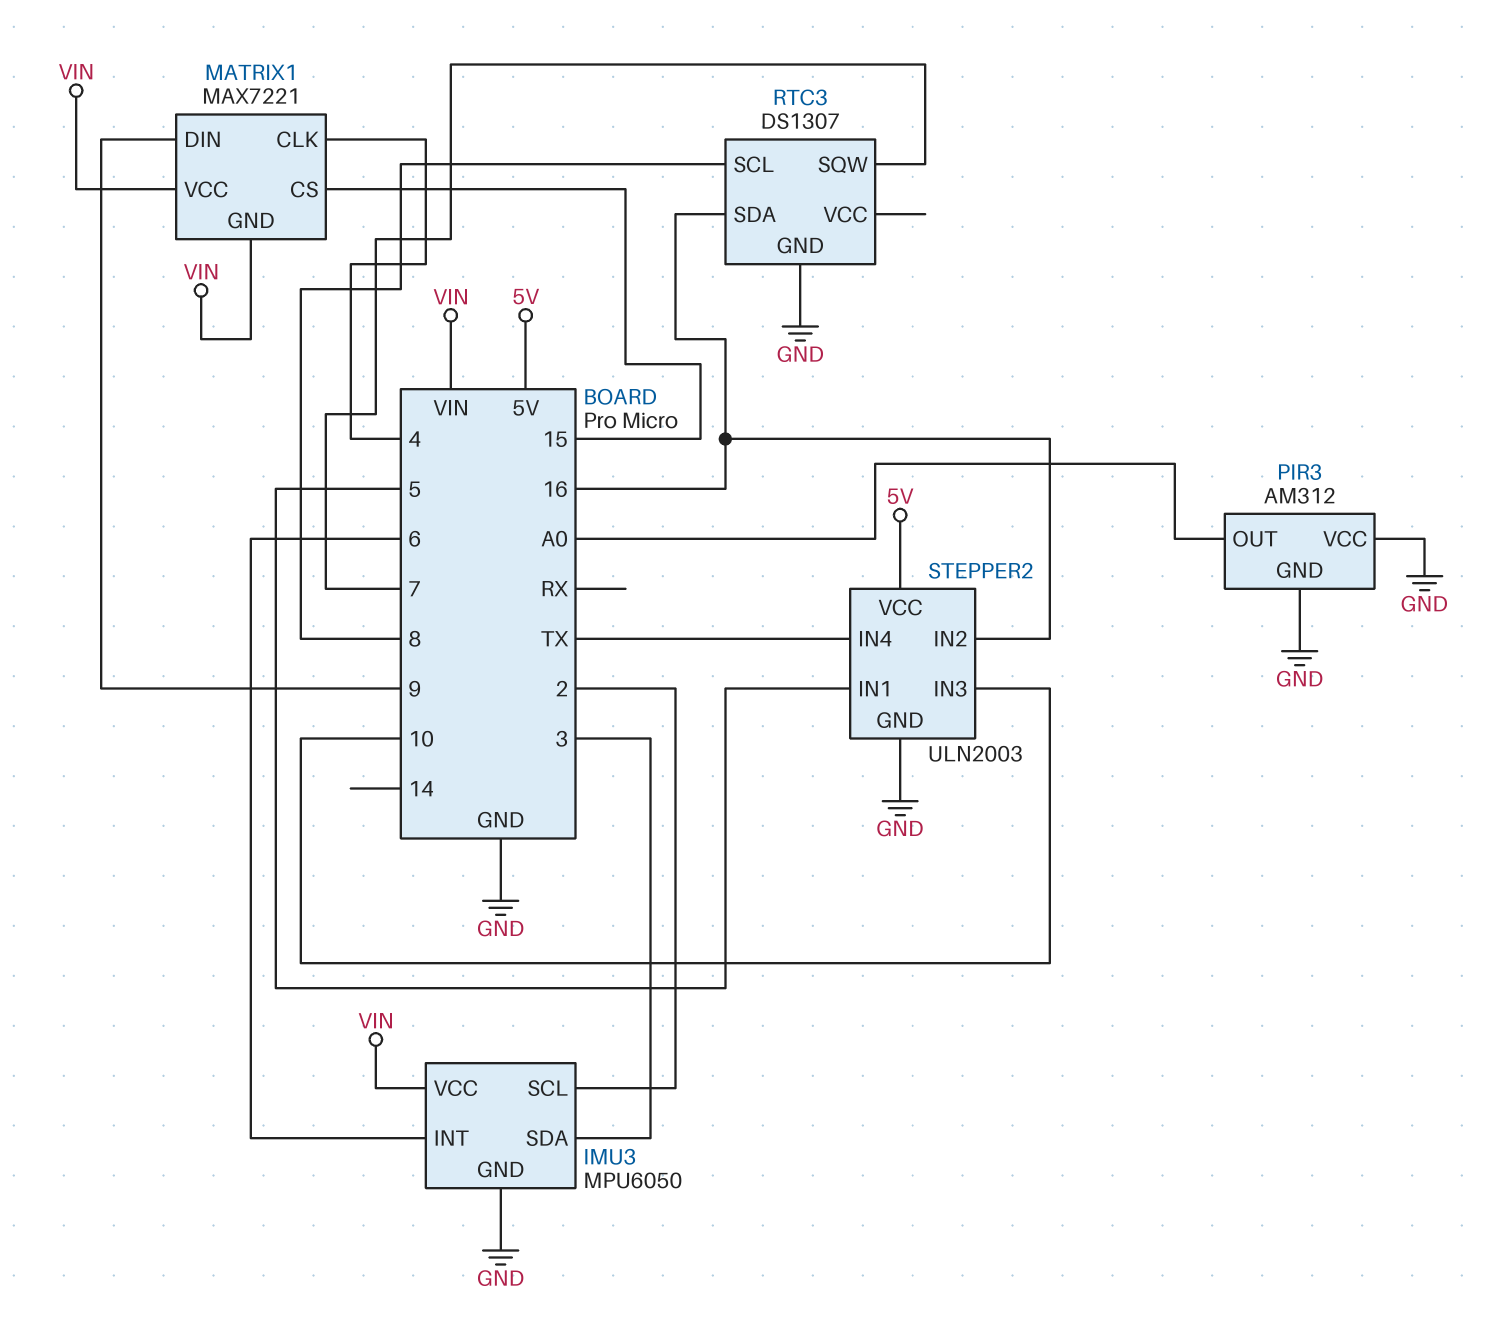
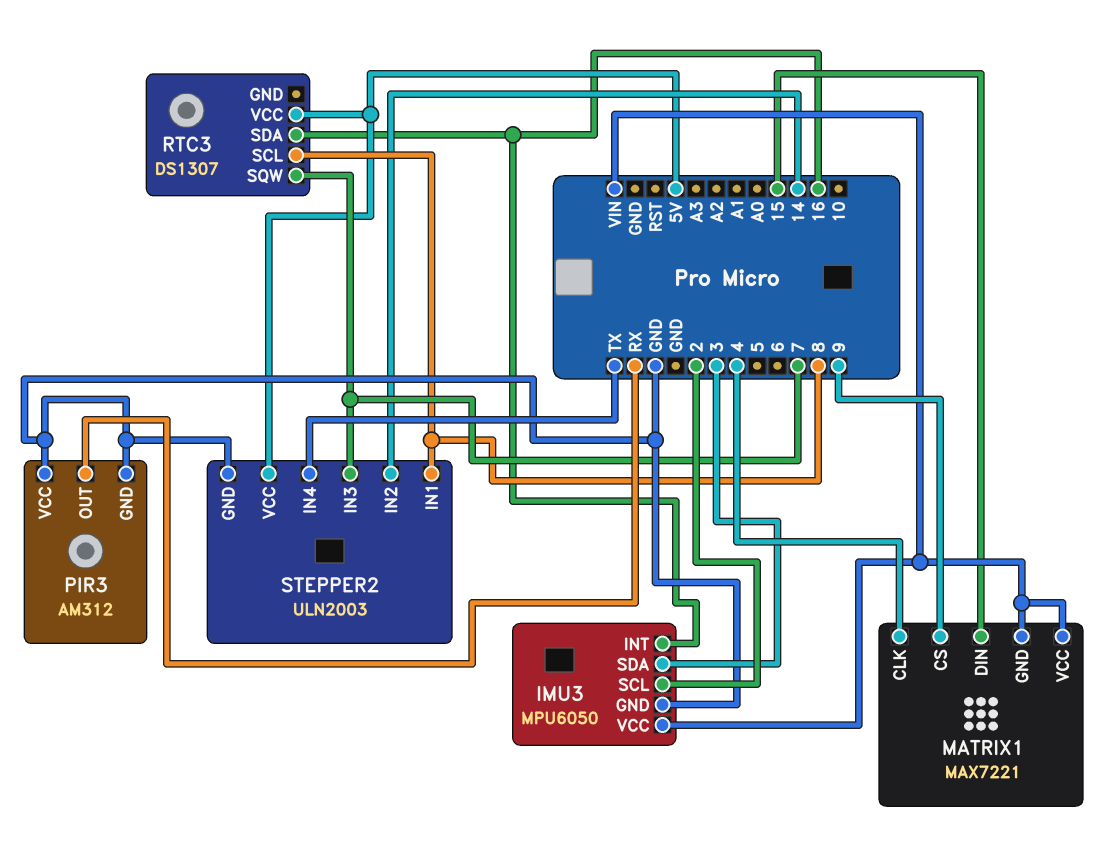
IMU3 pin INT: 6 -> 16
MATRIX1 pin CS: 15 -> 9
MATRIX1 pin DIN: 9 -> 15
PIR3 pin OUT: A0 -> RX
RTC3 pin GND: GND -> none
RTC3 pin VCC: none -> 5V
STEPPER2 pin IN1: 5 -> 8
STEPPER2 pin IN2: 16 -> 14
STEPPER2 pin IN3: 10 -> 7

